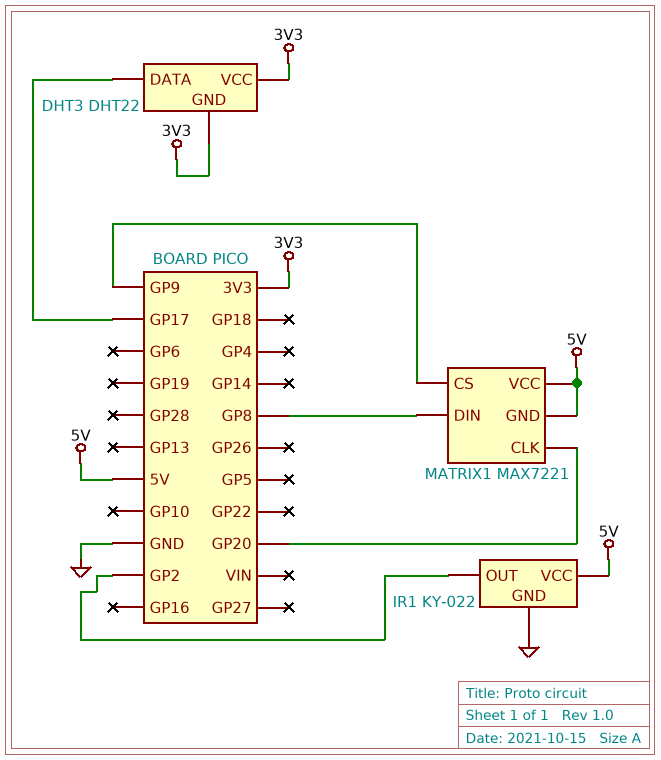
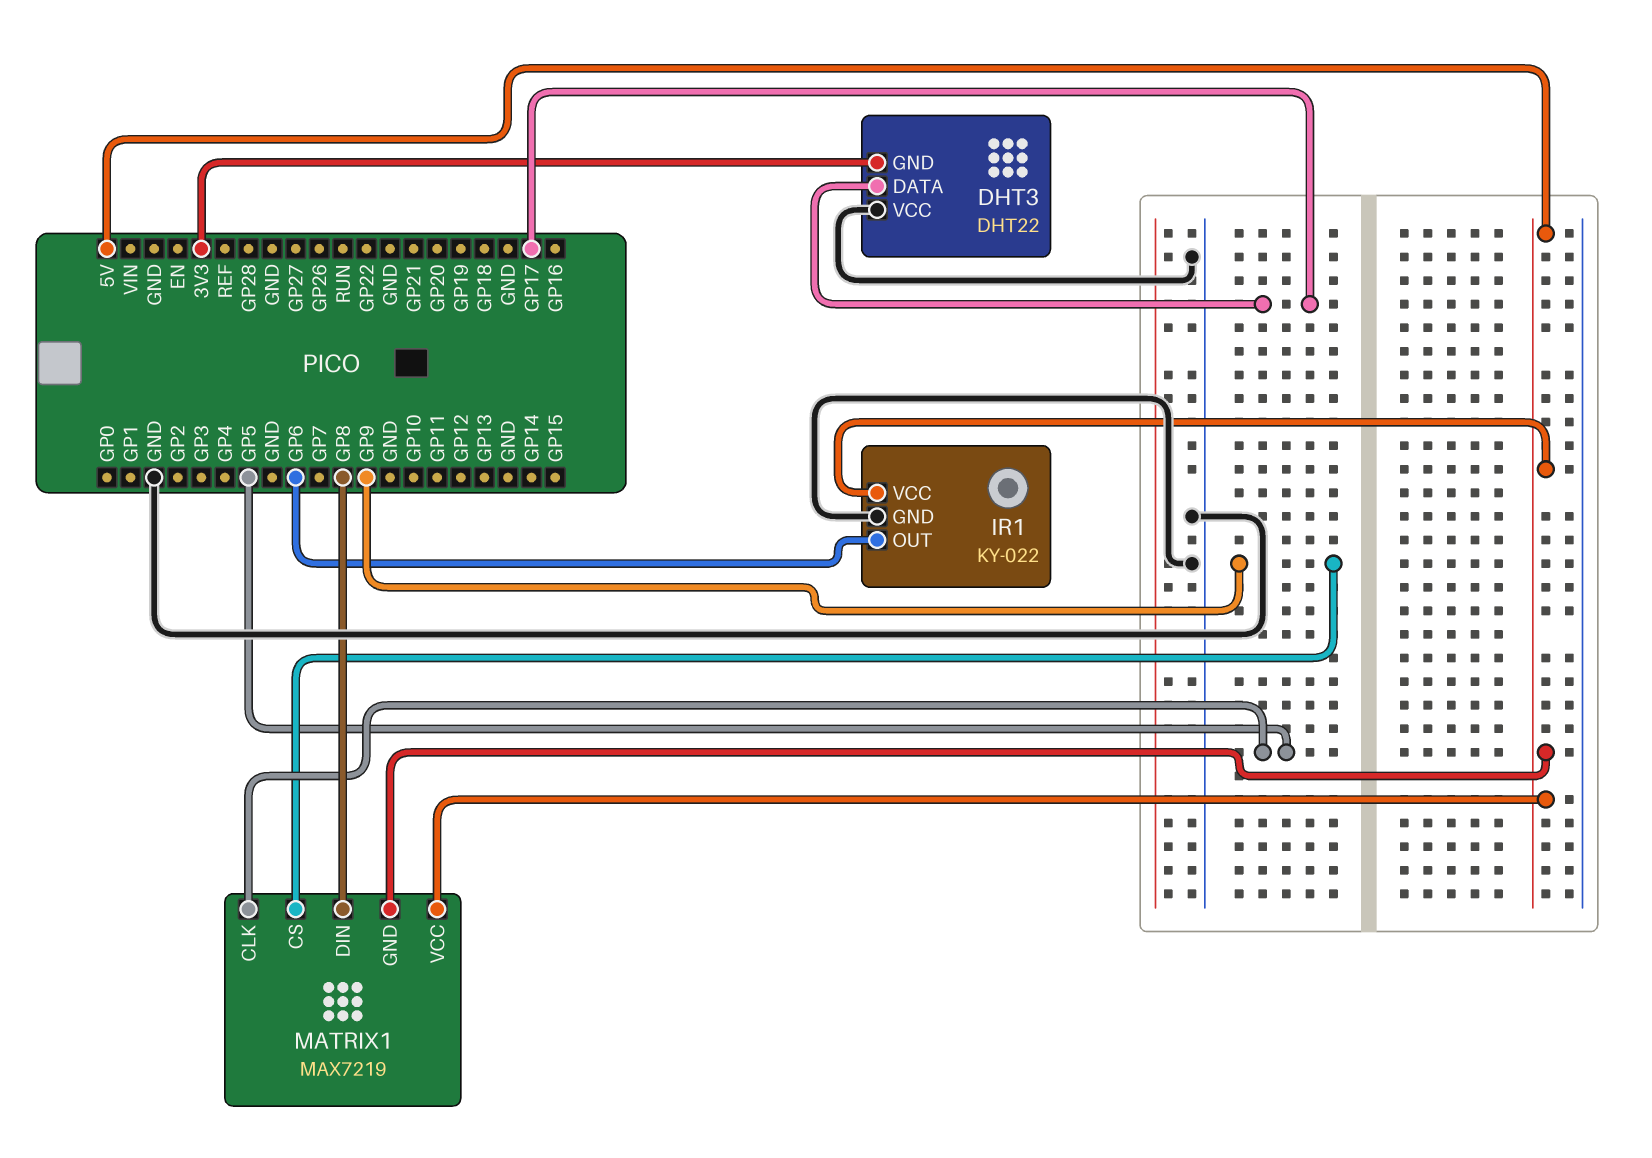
DHT3 pin VCC: 3V3 -> GND
IR1 pin OUT: GP2 -> GP6
MATRIX1: MAX7221 -> MAX7219
MATRIX1 pin CLK: GP20 -> GP5

